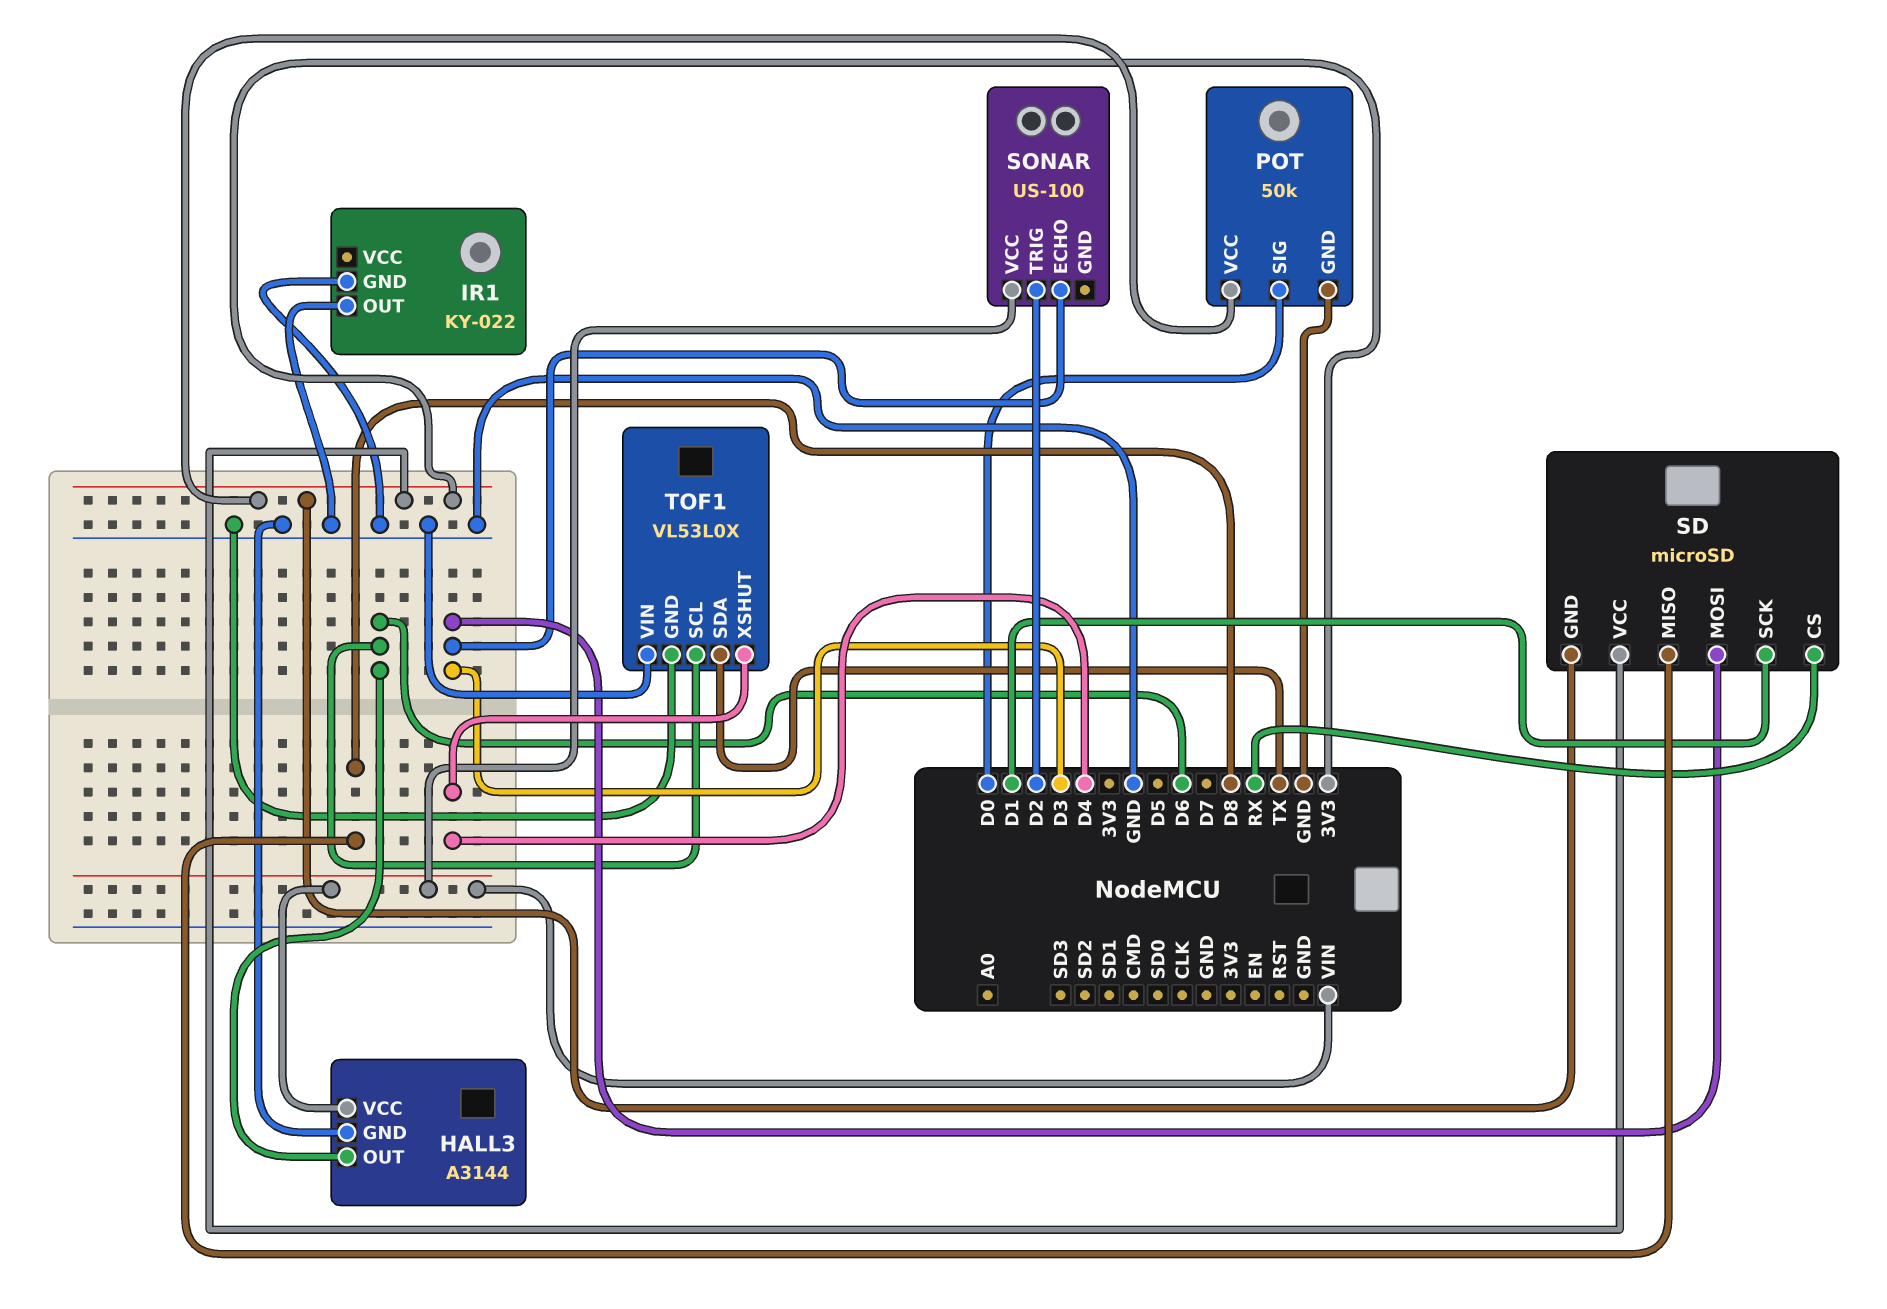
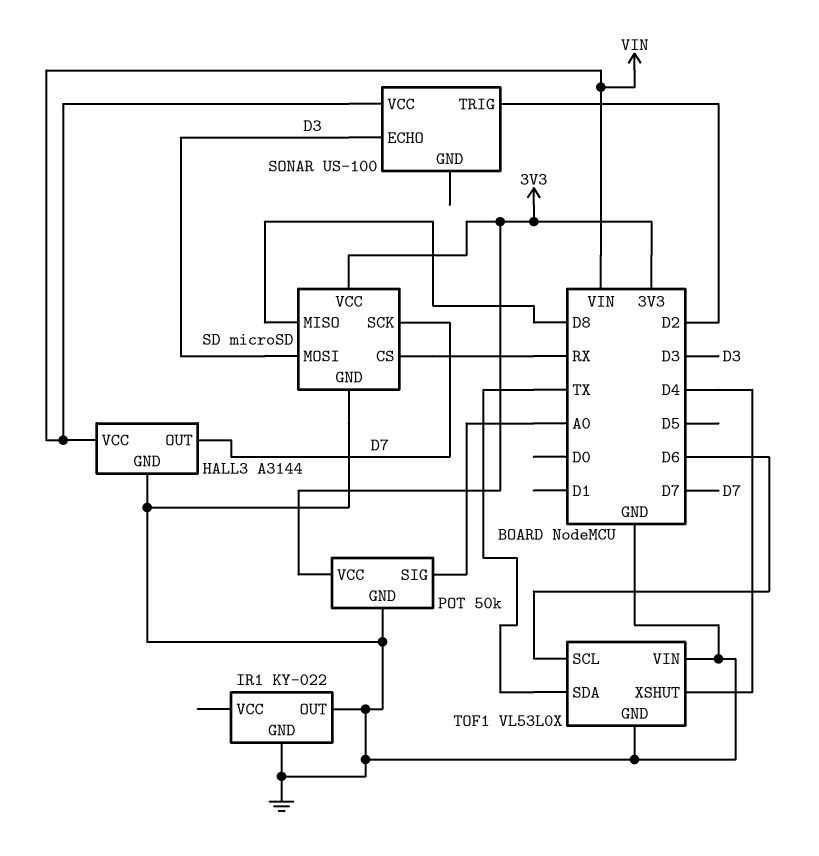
HALL3 pin OUT: D6 -> D7
POT pin SIG: D0 -> A0
SD pin GND: 3V3 -> GND
SD pin SCK: D1 -> D7

